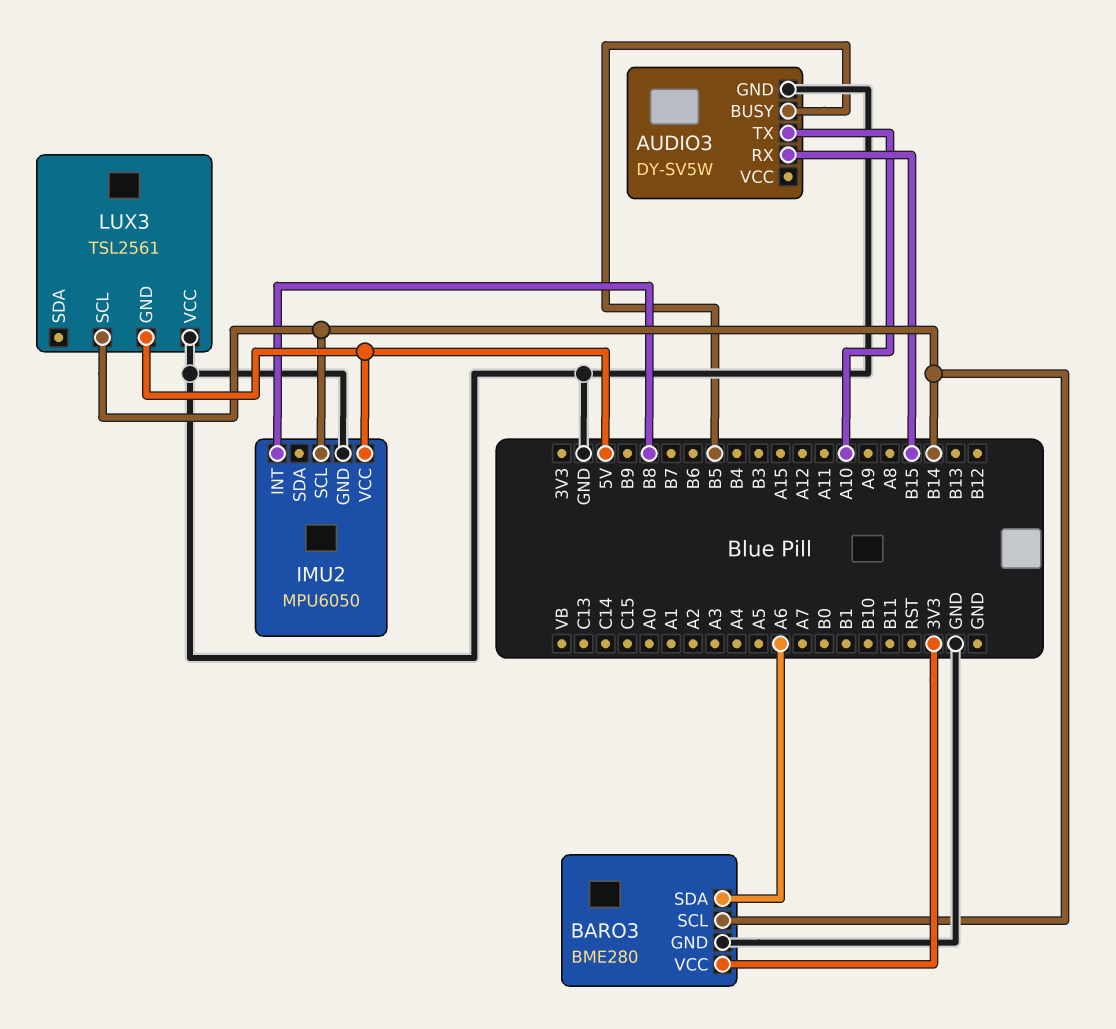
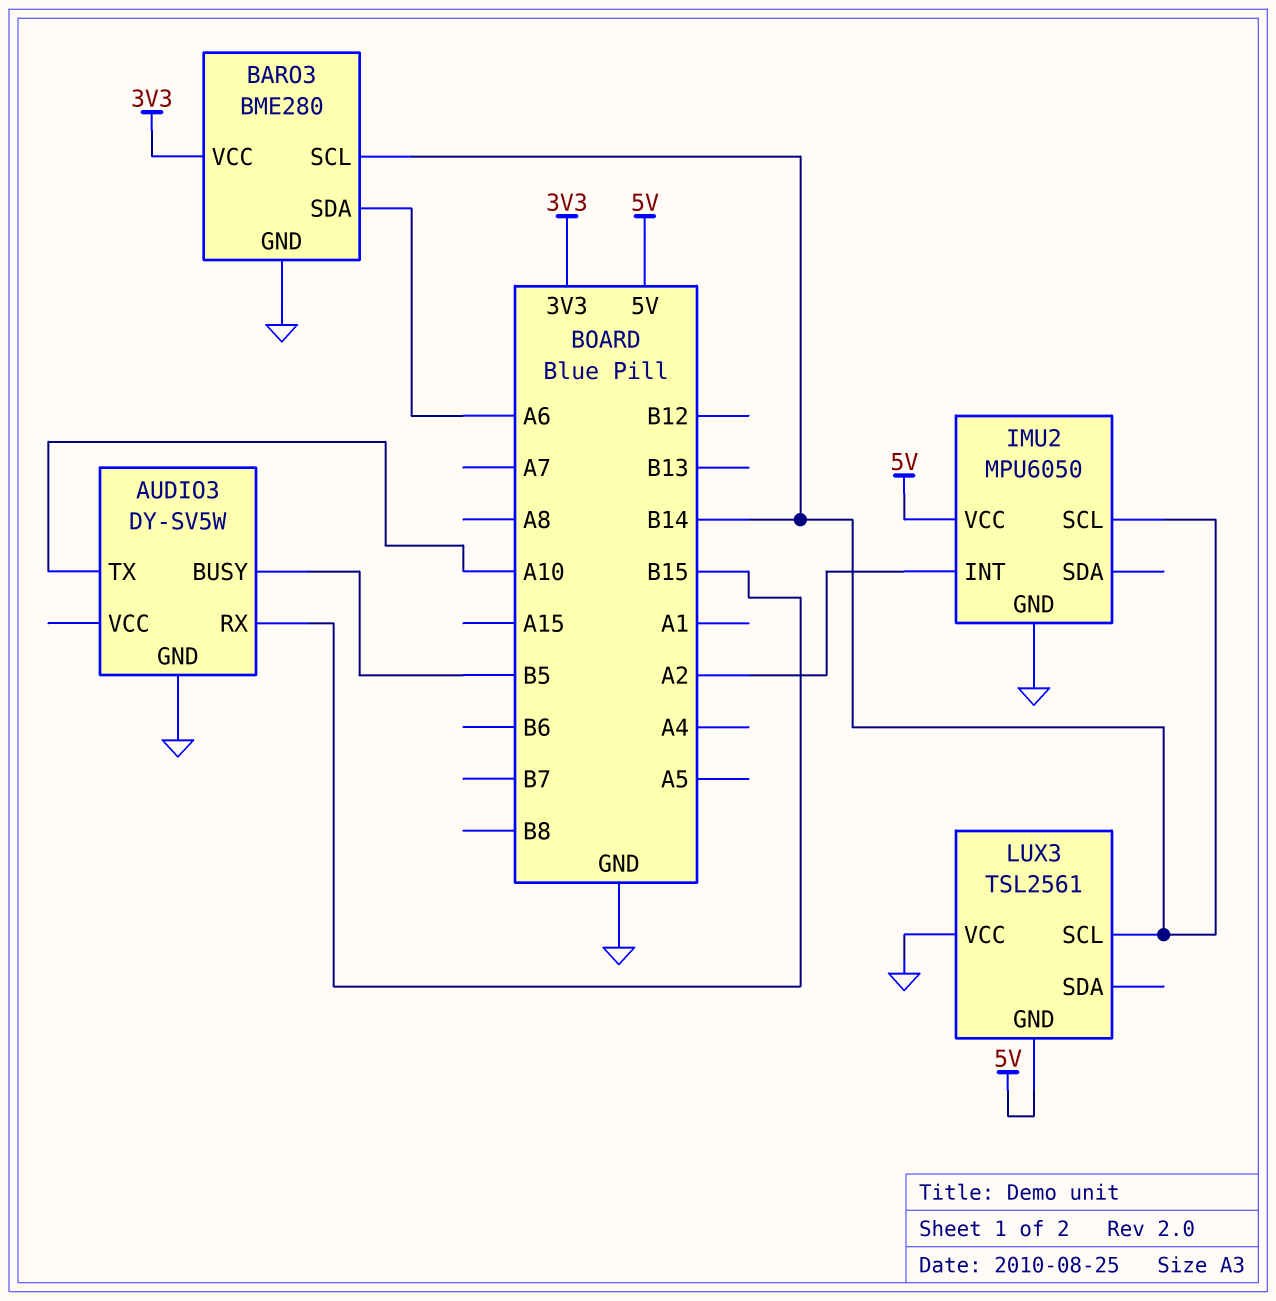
IMU2 pin INT: B8 -> A2

